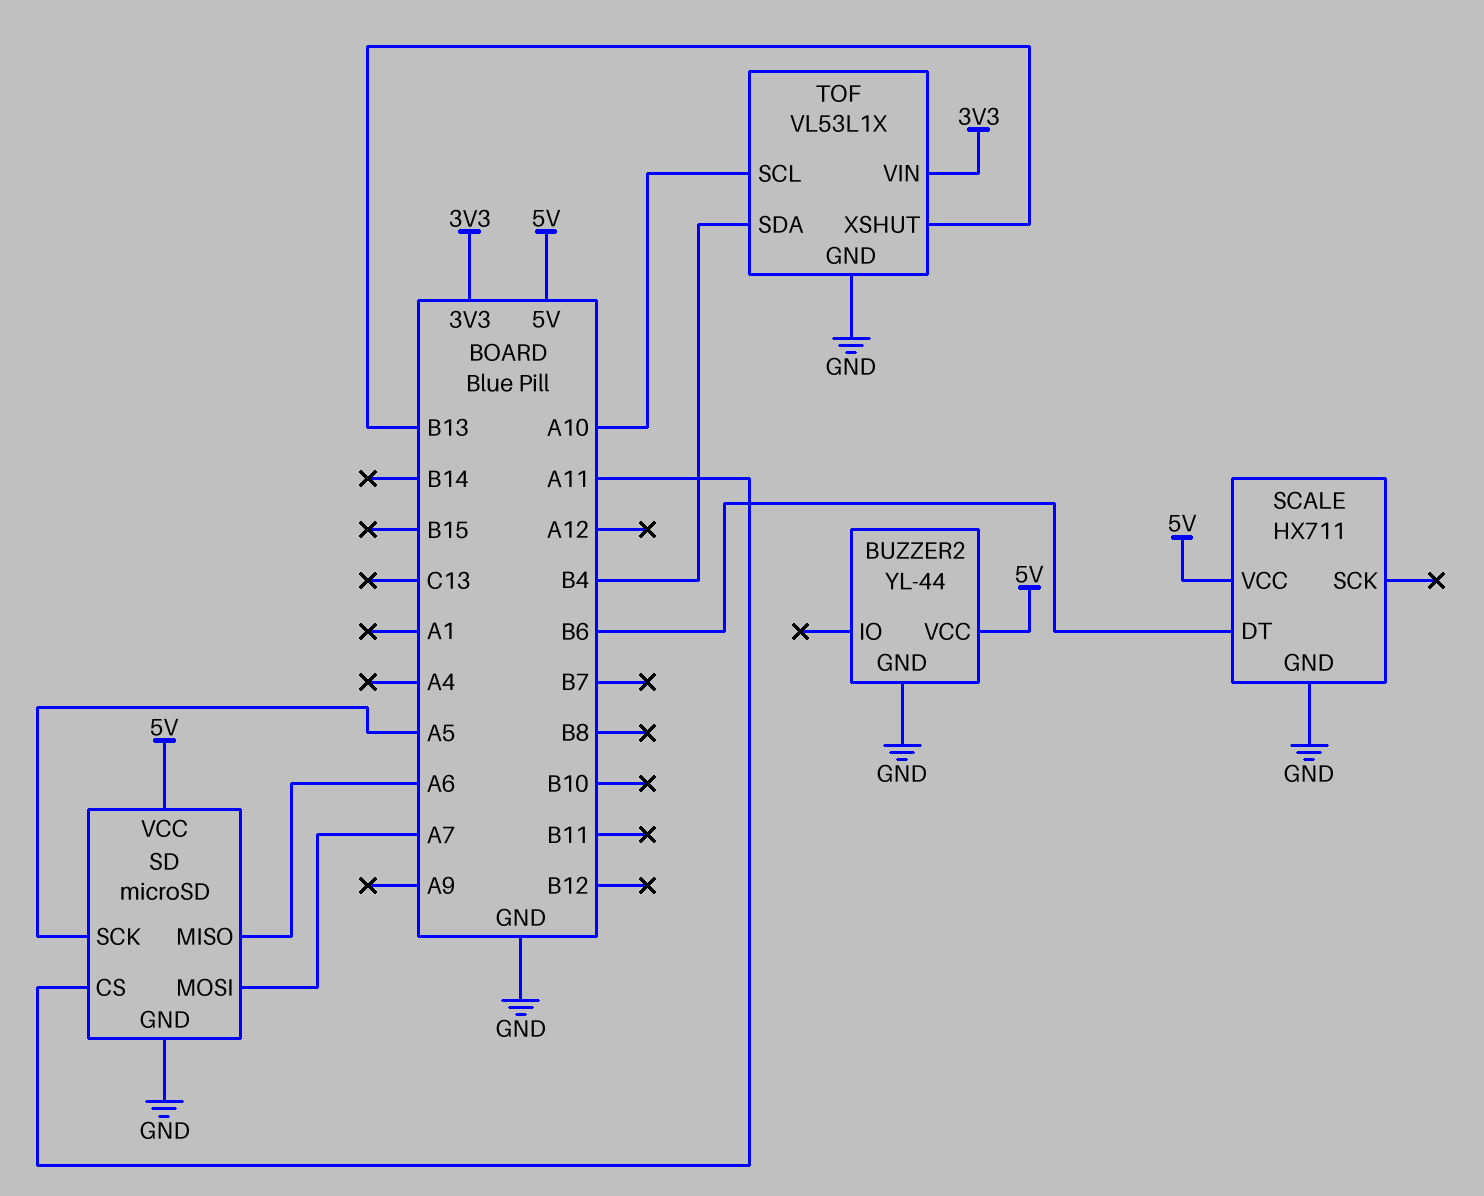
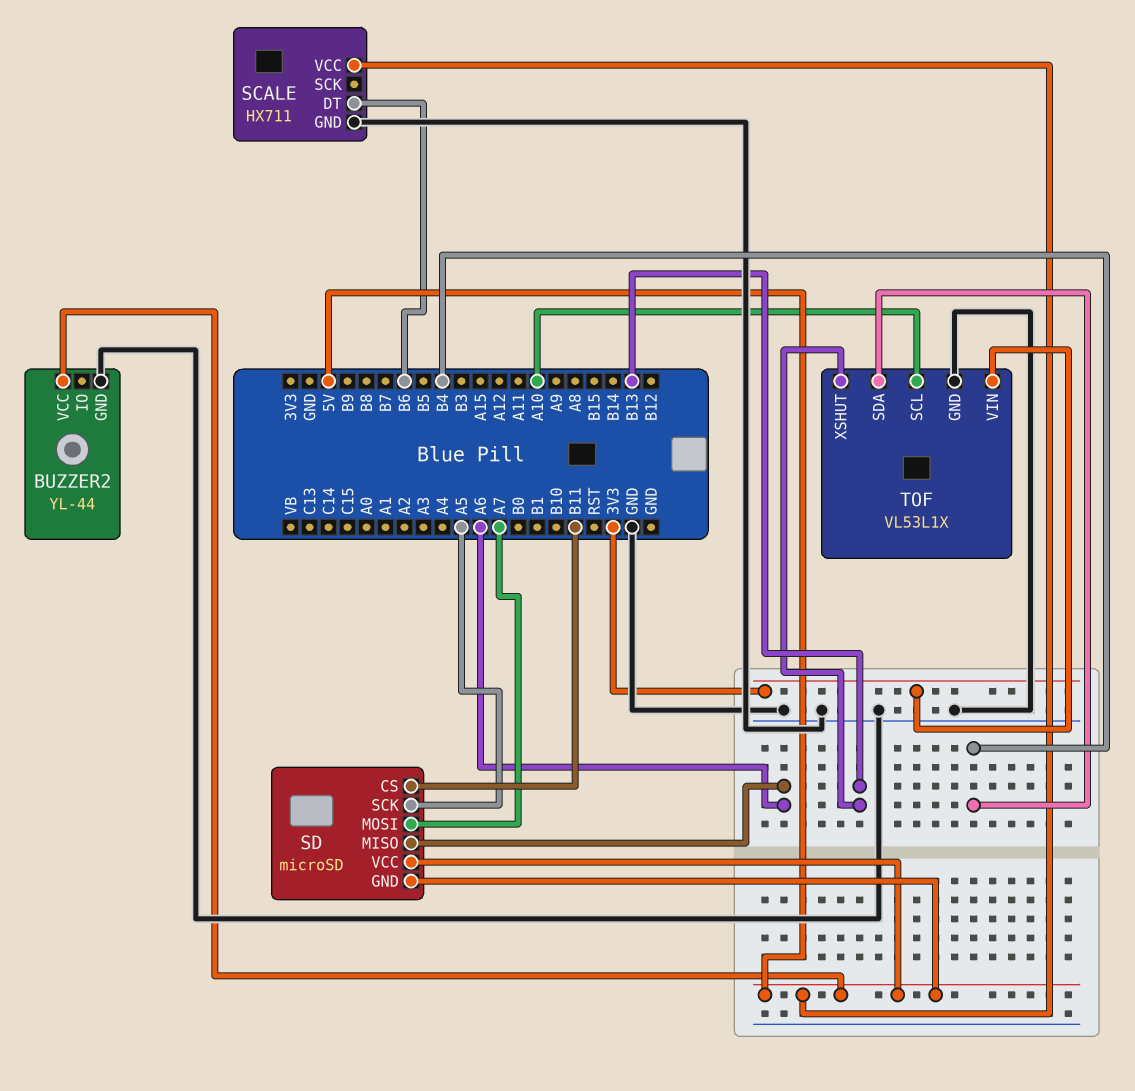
SD pin CS: A11 -> B11
SD pin GND: GND -> 5V

